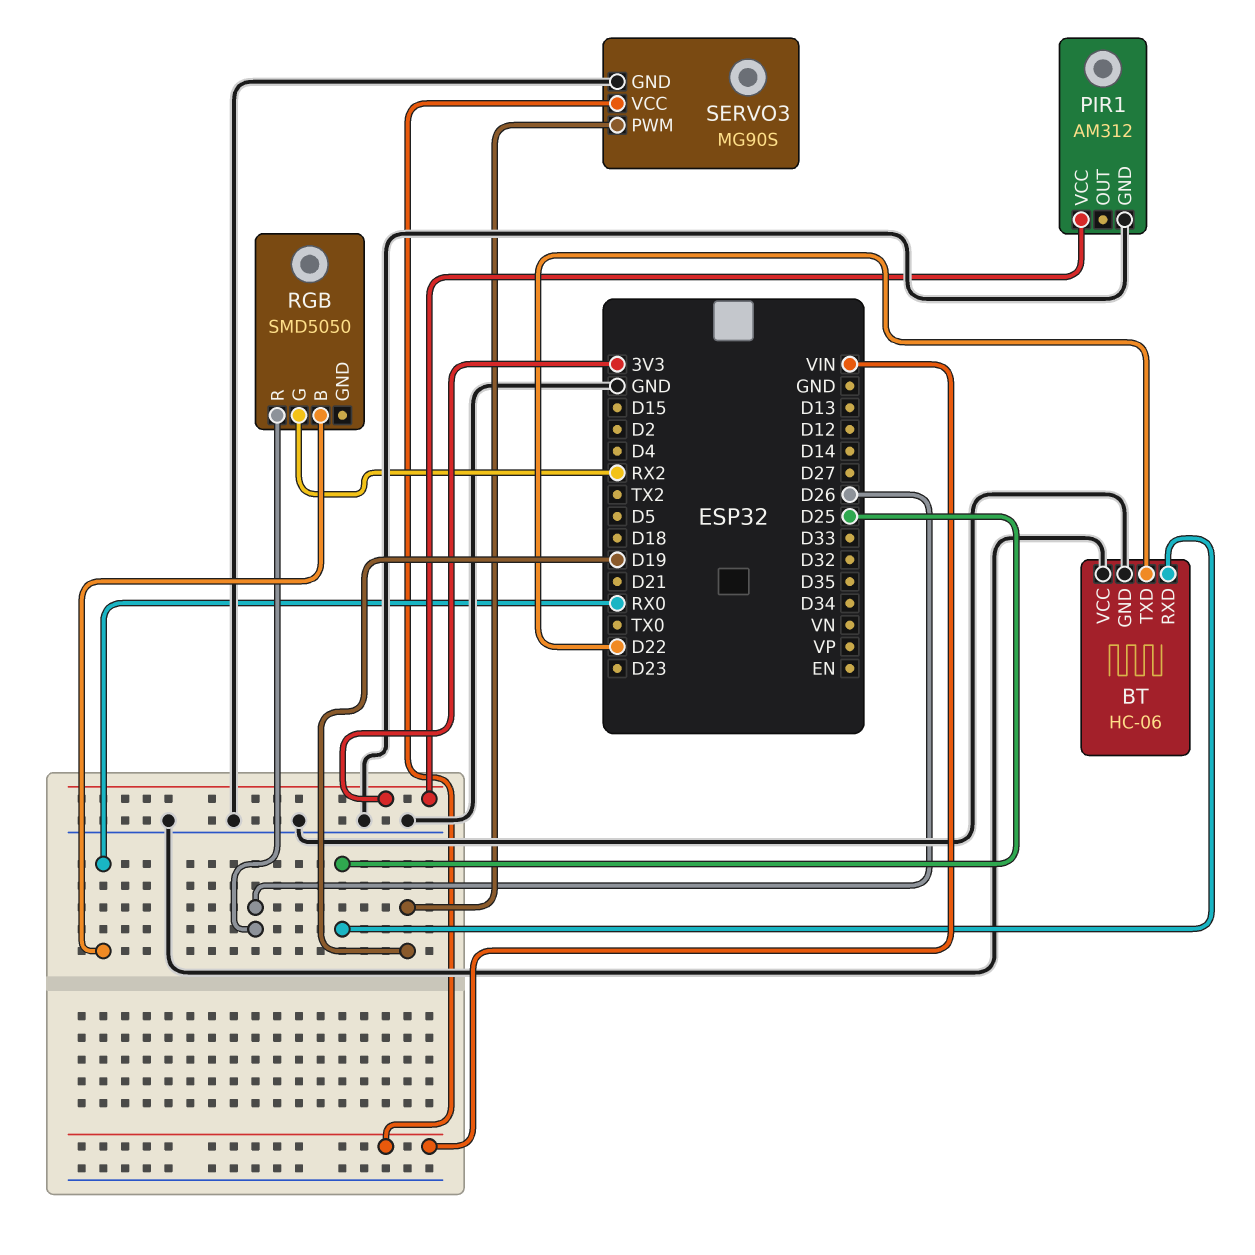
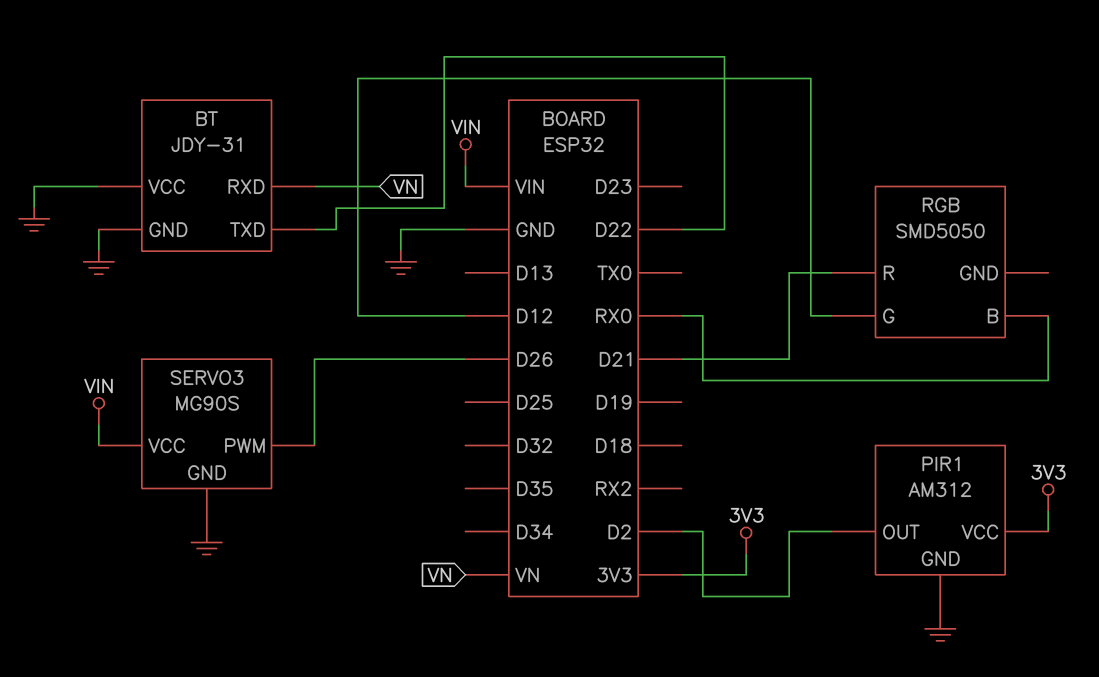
BT: HC-06 -> JDY-31
BT pin RXD: D25 -> VN
PIR1 pin OUT: none -> D2
RGB pin G: RX2 -> D12
RGB pin R: D26 -> D21
SERVO3 pin PWM: D19 -> D26

